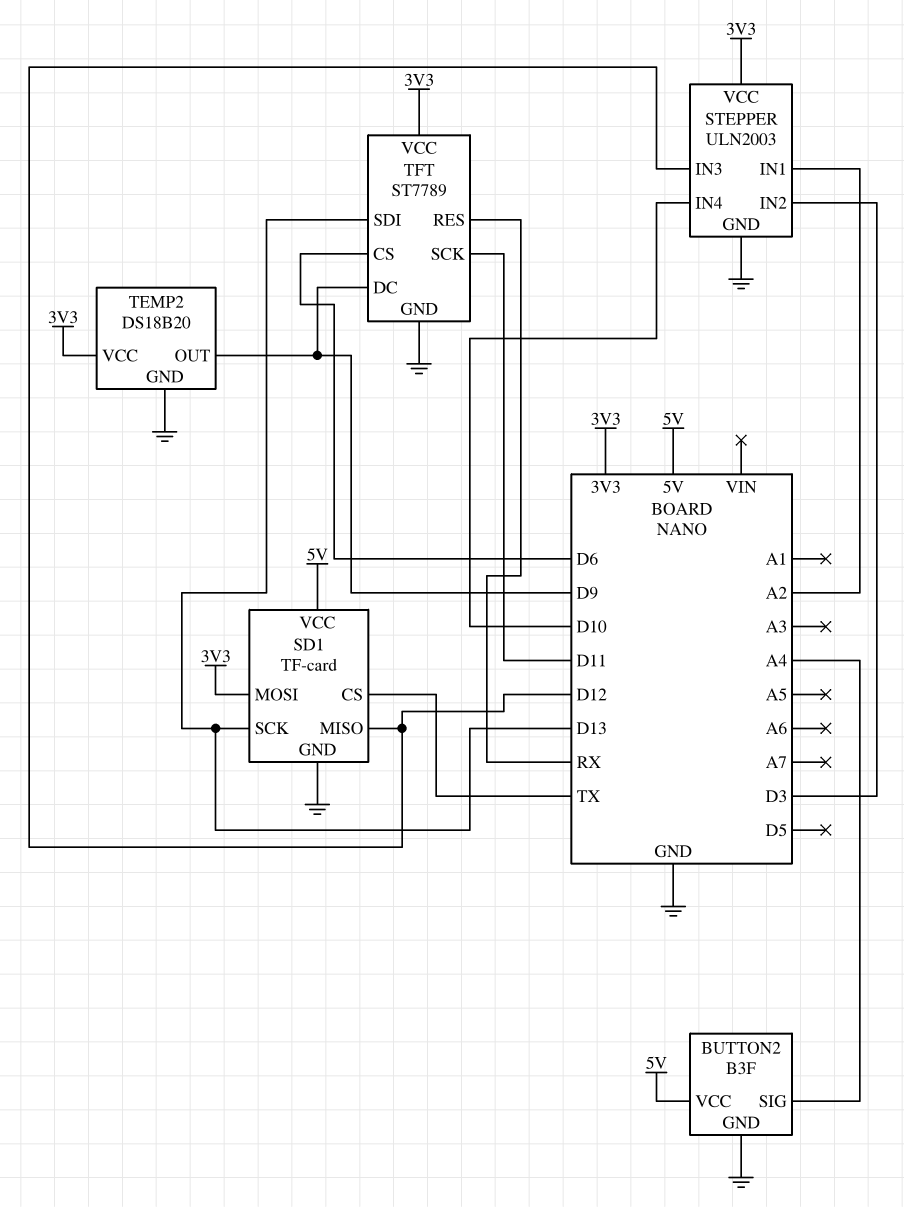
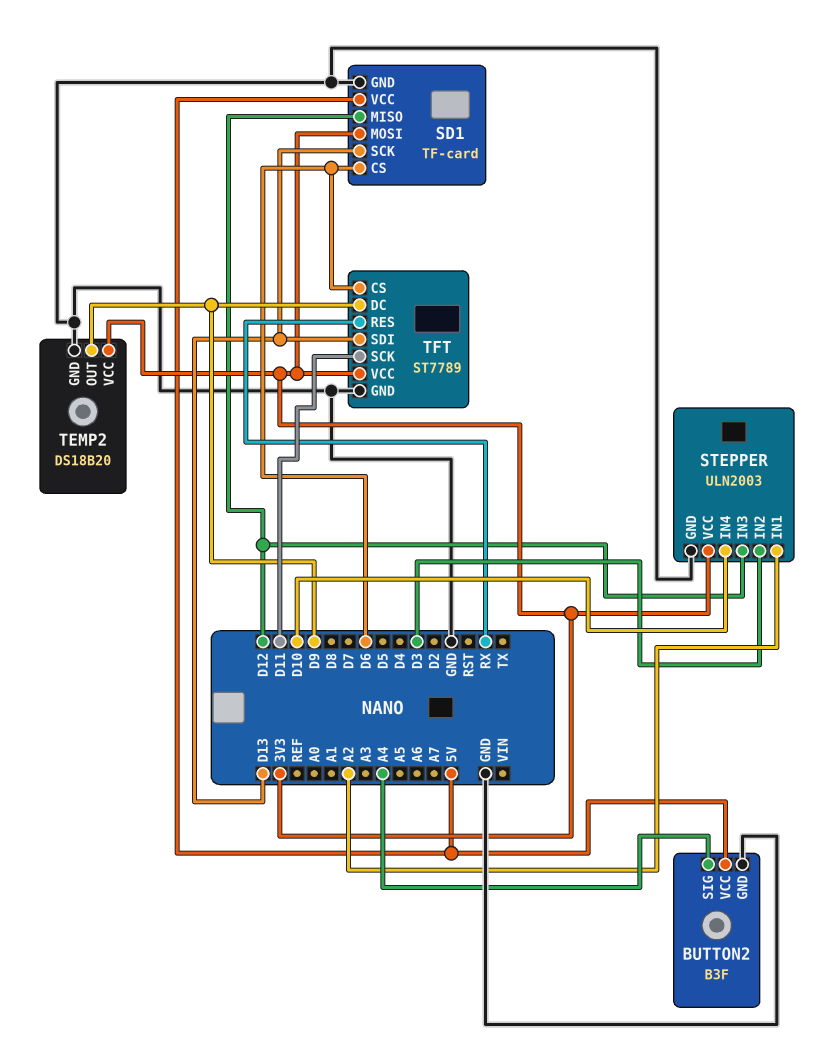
SD1 pin CS: TX -> D6

